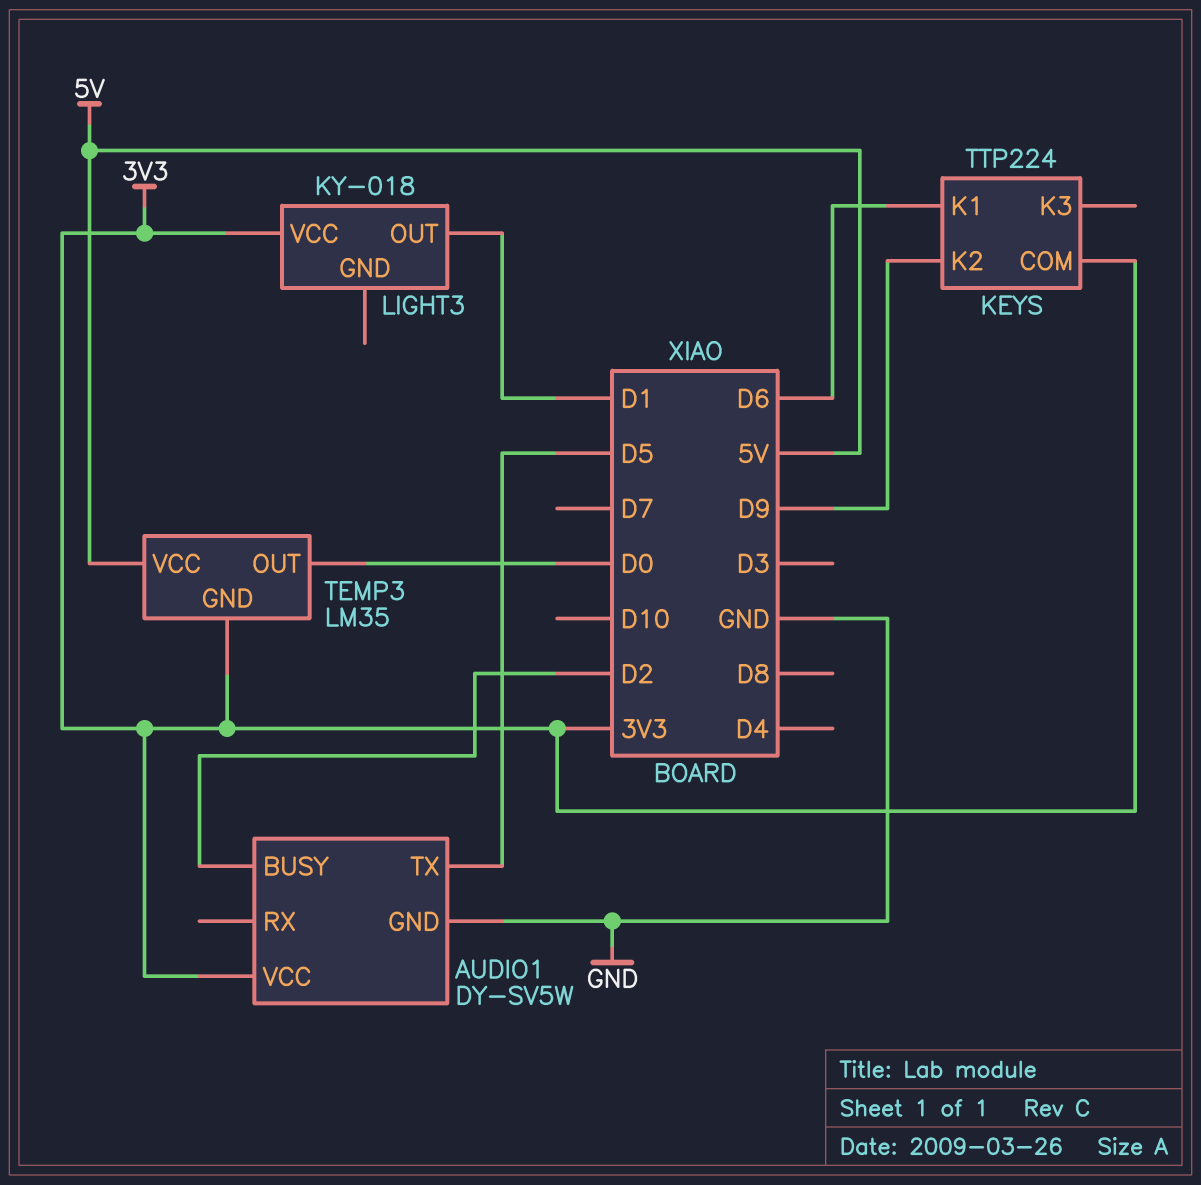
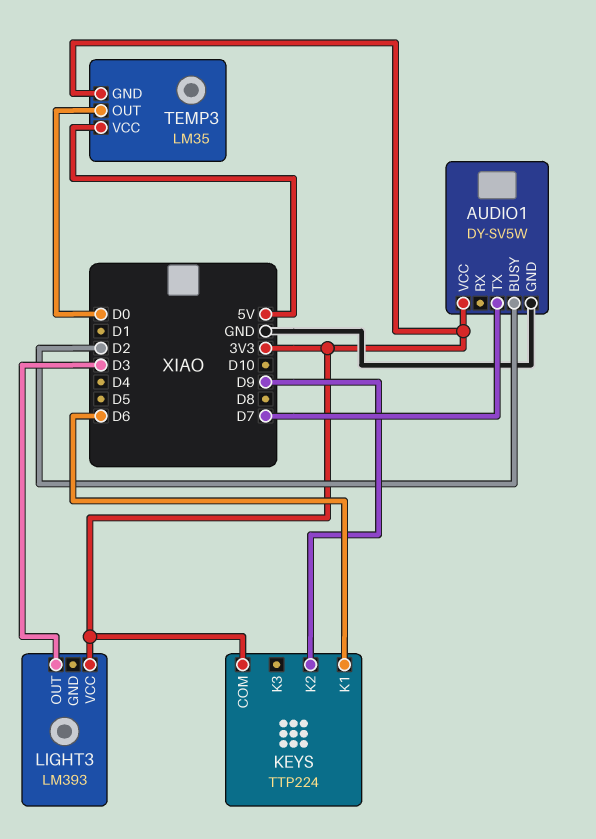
AUDIO1 pin TX: D5 -> D7
LIGHT3: KY-018 -> LM393
LIGHT3 pin OUT: D1 -> D3

